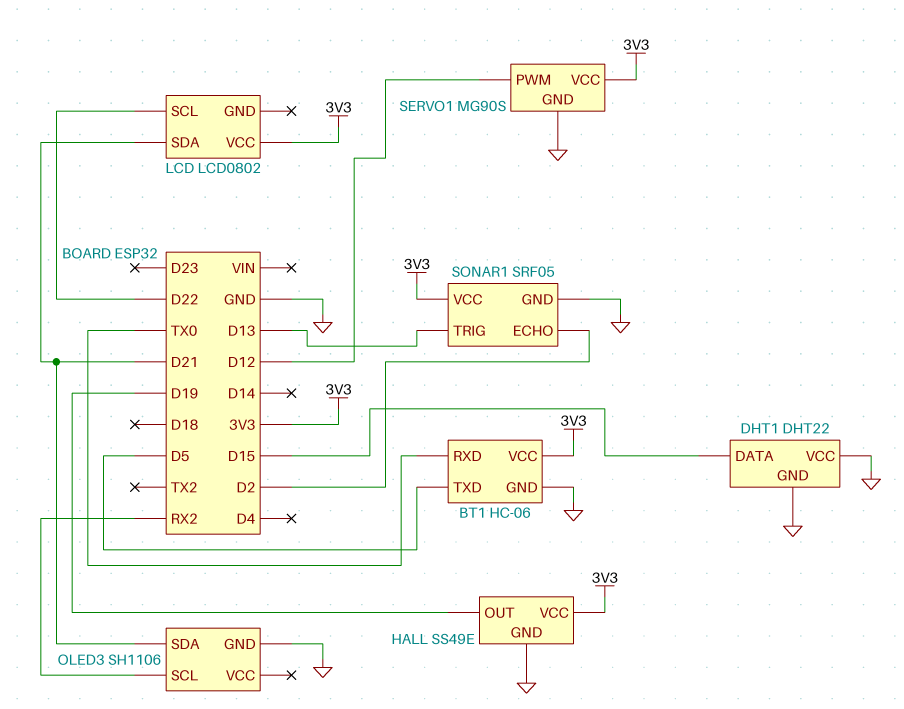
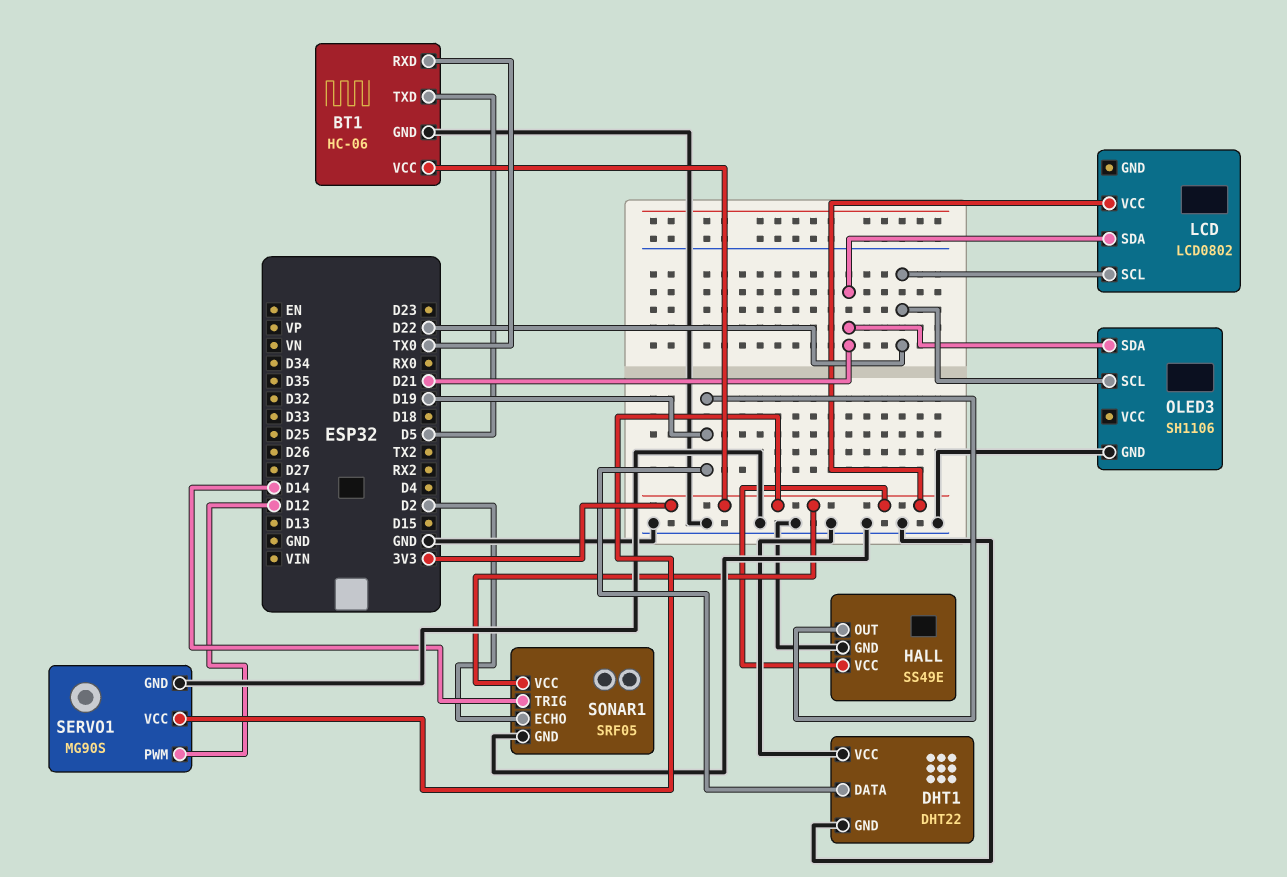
DHT1 pin DATA: D15 -> D19
OLED3 pin SCL: RX2 -> D22
SONAR1 pin TRIG: D13 -> D14

